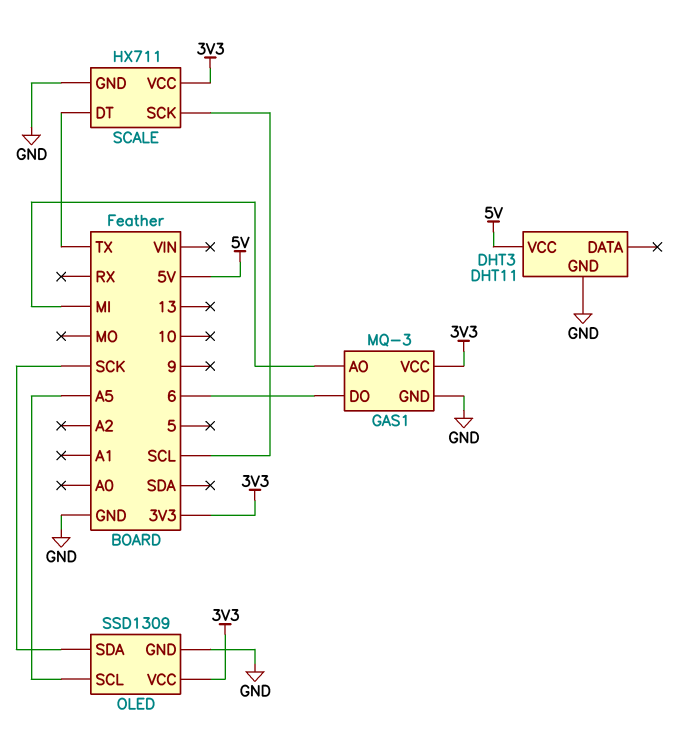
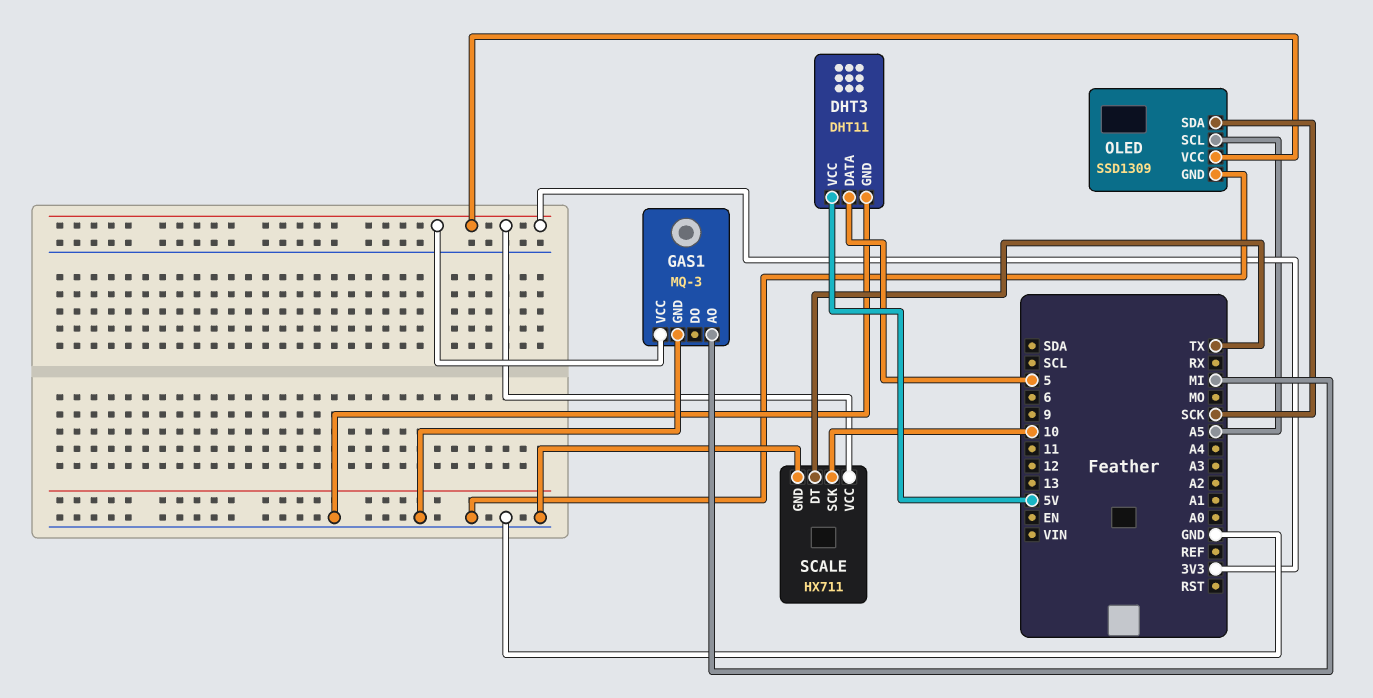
DHT3 pin DATA: none -> 5
GAS1 pin DO: 6 -> none
SCALE pin SCK: SCL -> 10

